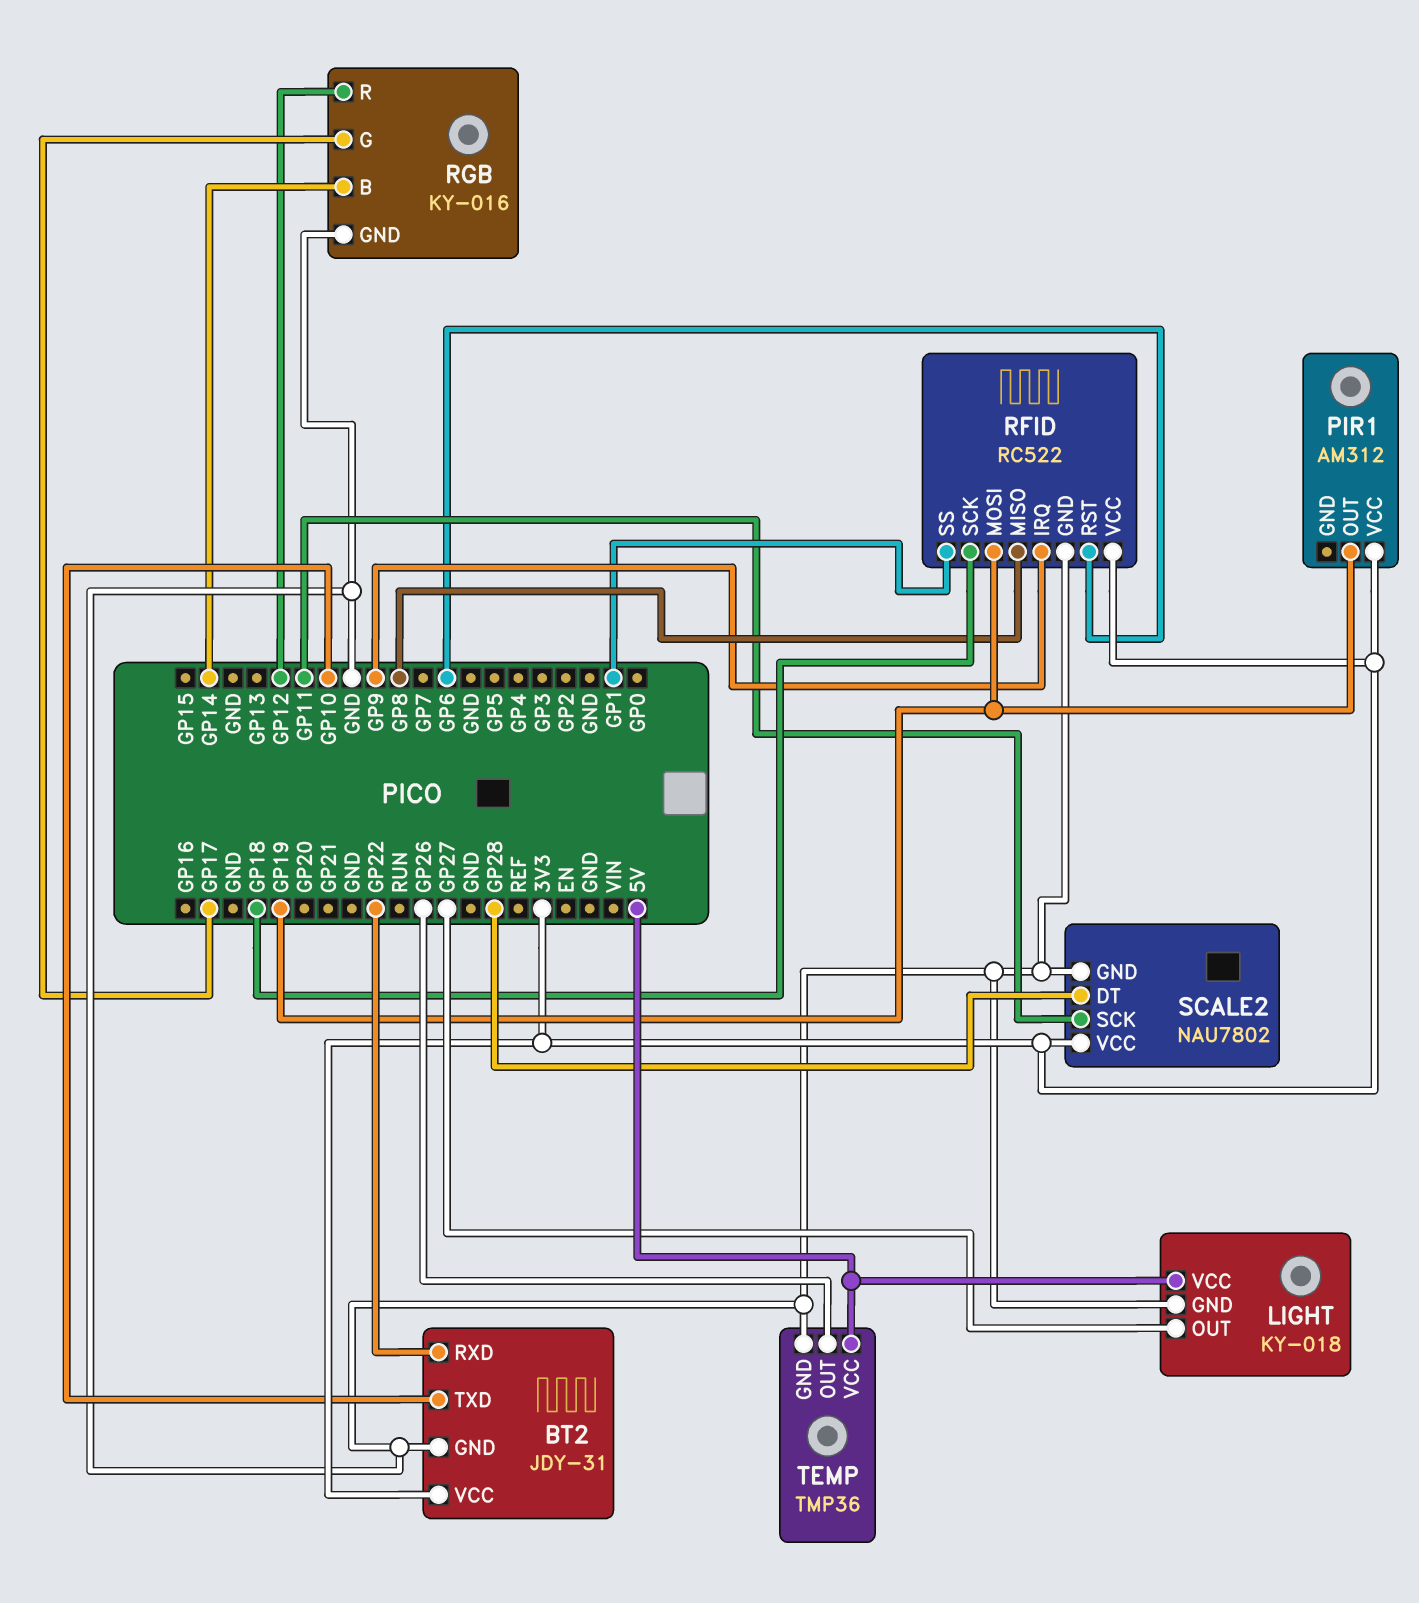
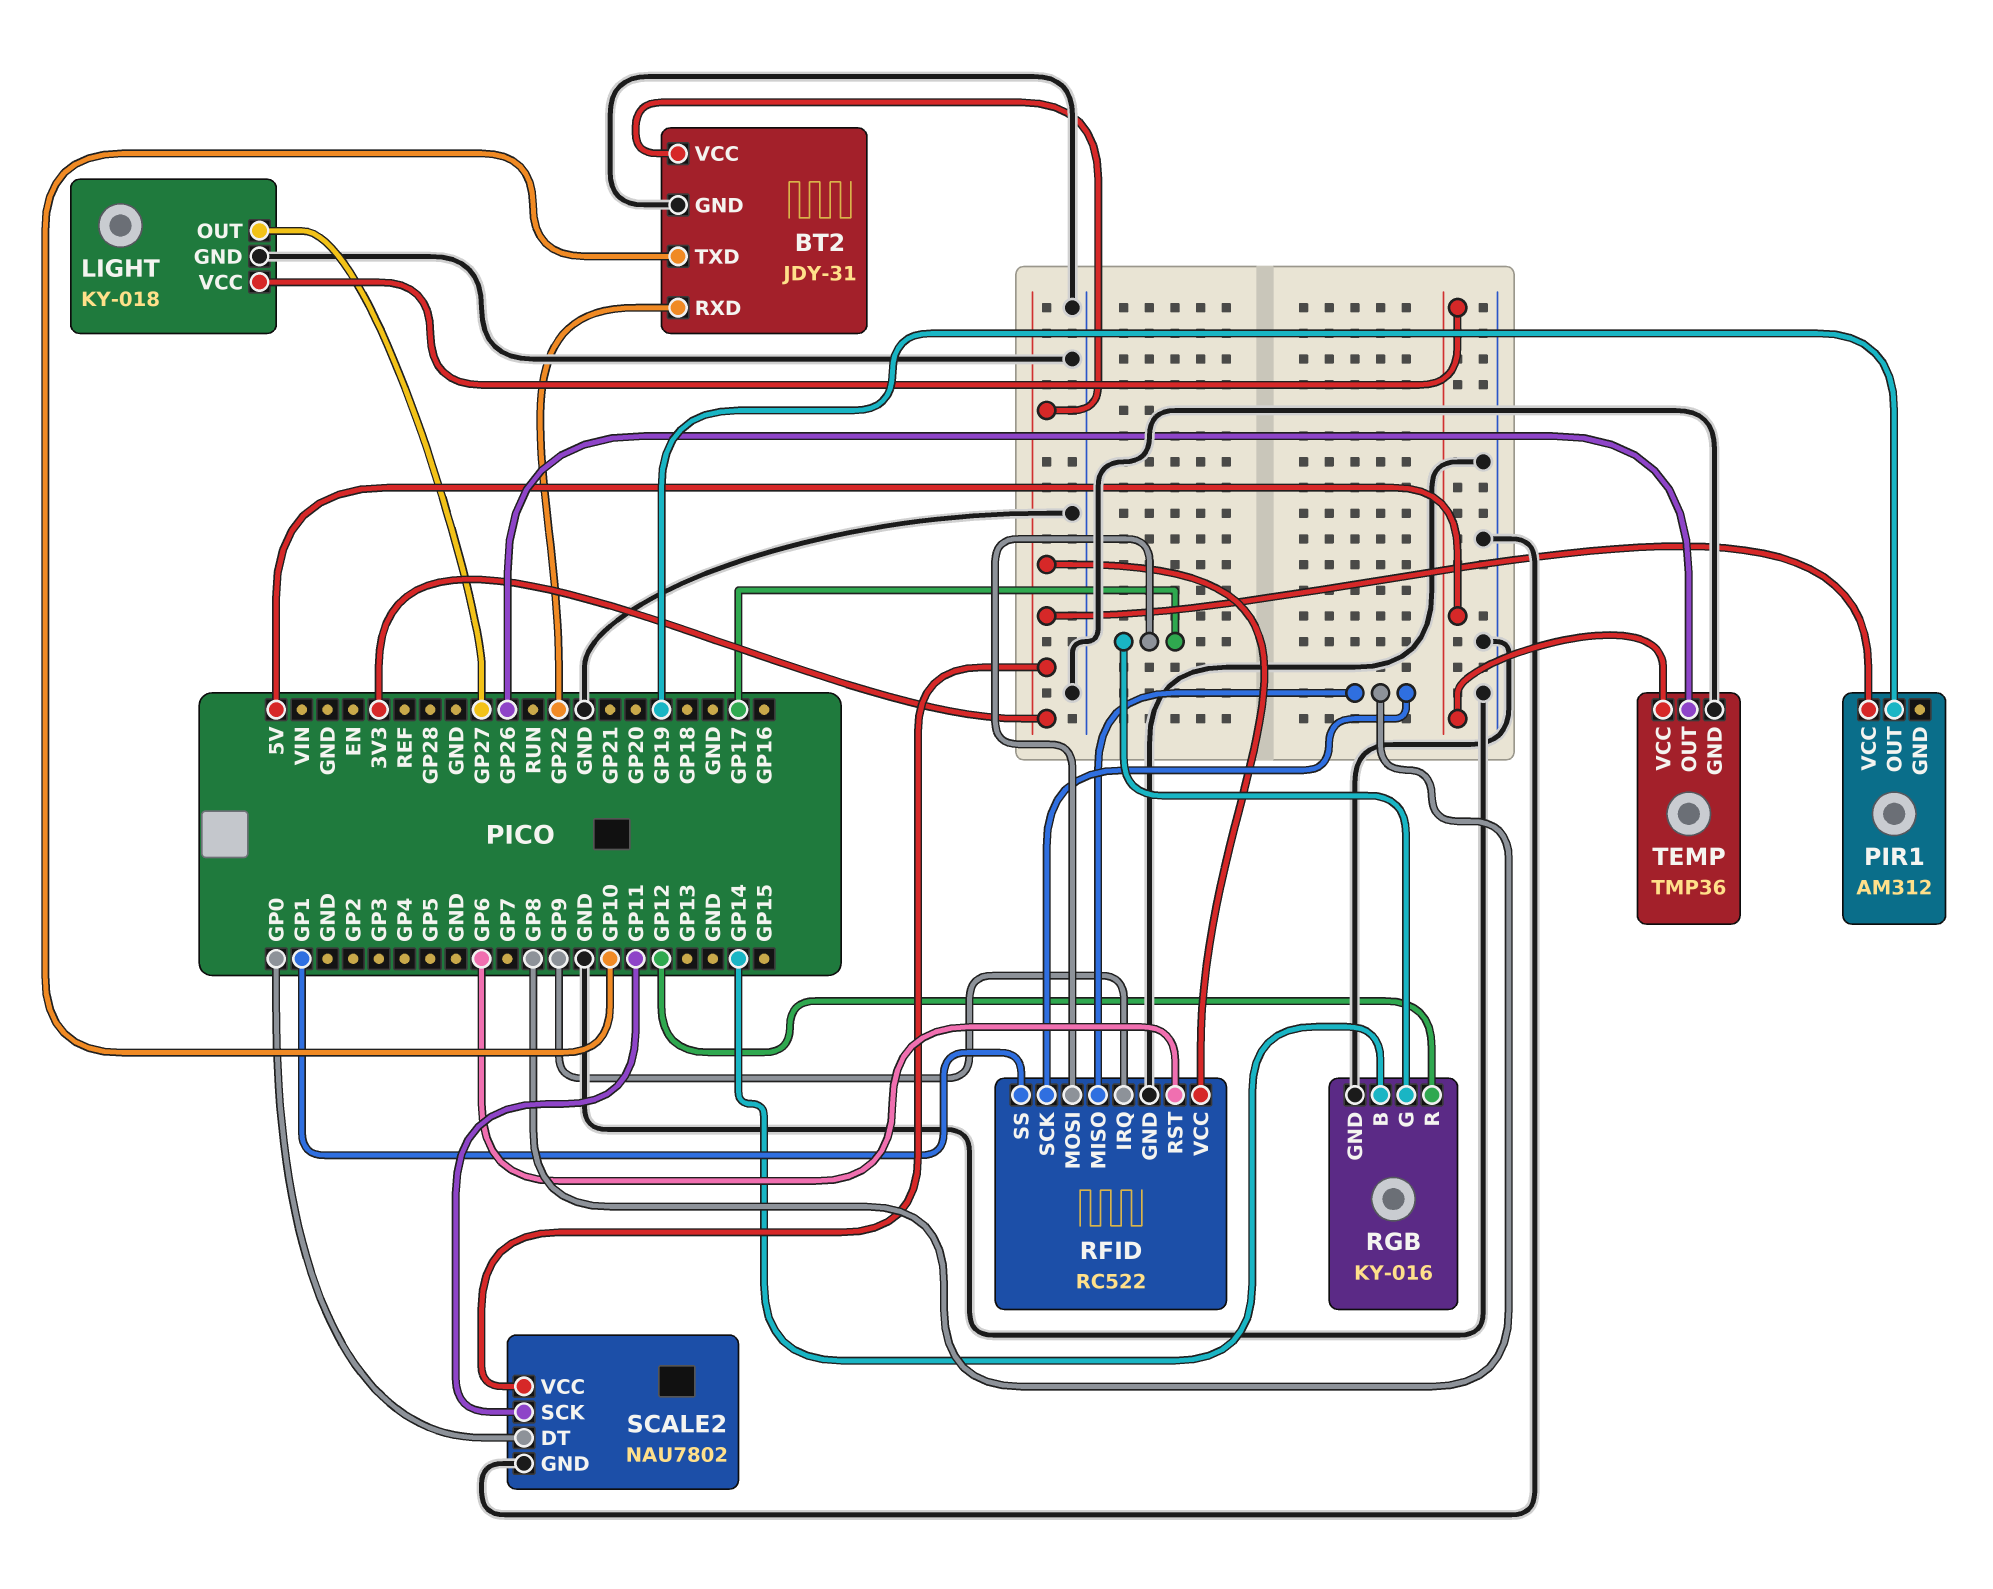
RFID pin MOSI: GP19 -> GP17
RFID pin SCK: GP18 -> GP8
SCALE2 pin DT: GP28 -> GP0

